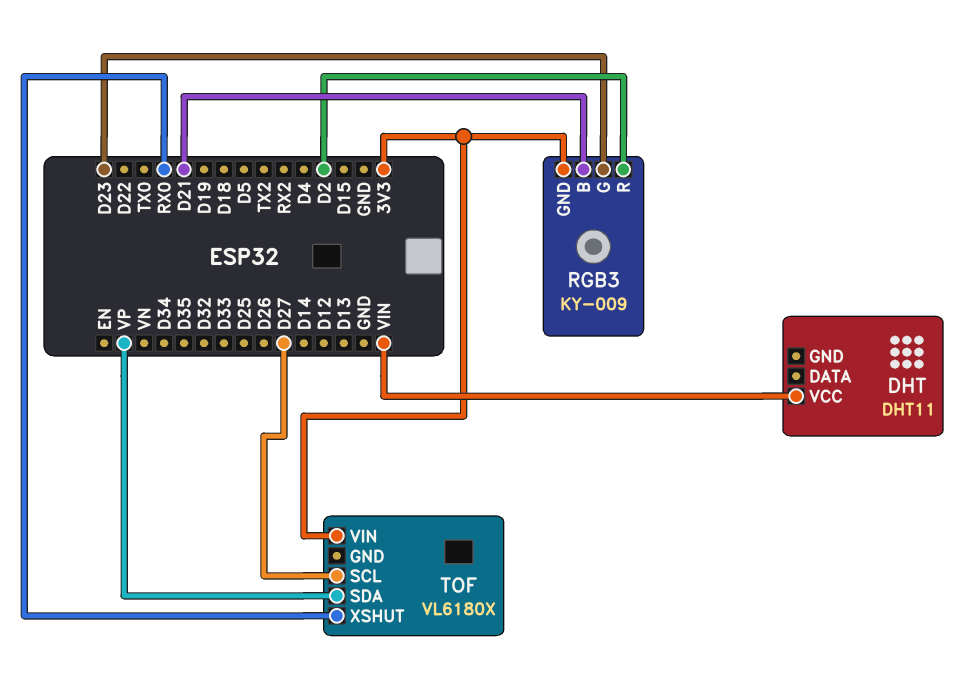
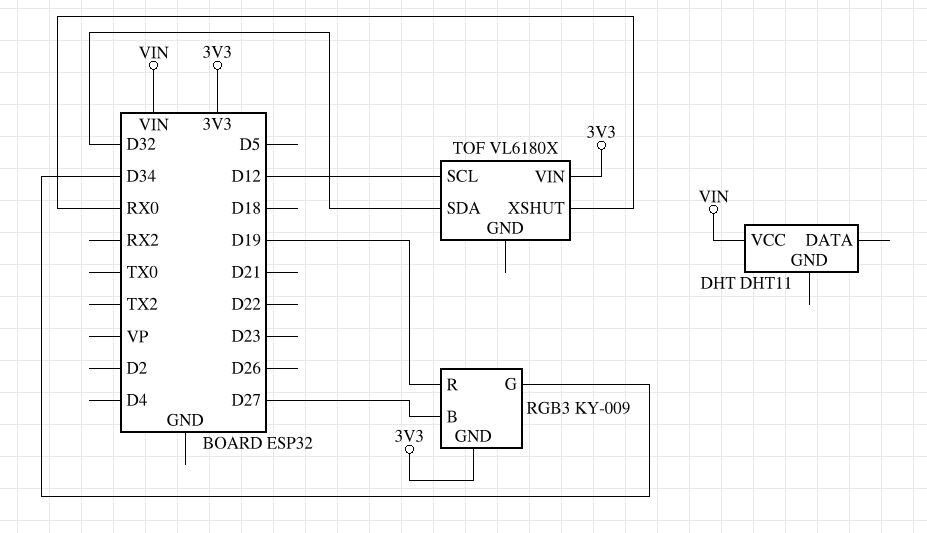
RGB3 pin B: D21 -> D27
RGB3 pin G: D23 -> D34
RGB3 pin R: D2 -> D19
TOF pin SCL: D27 -> D12
TOF pin SDA: VP -> D32

